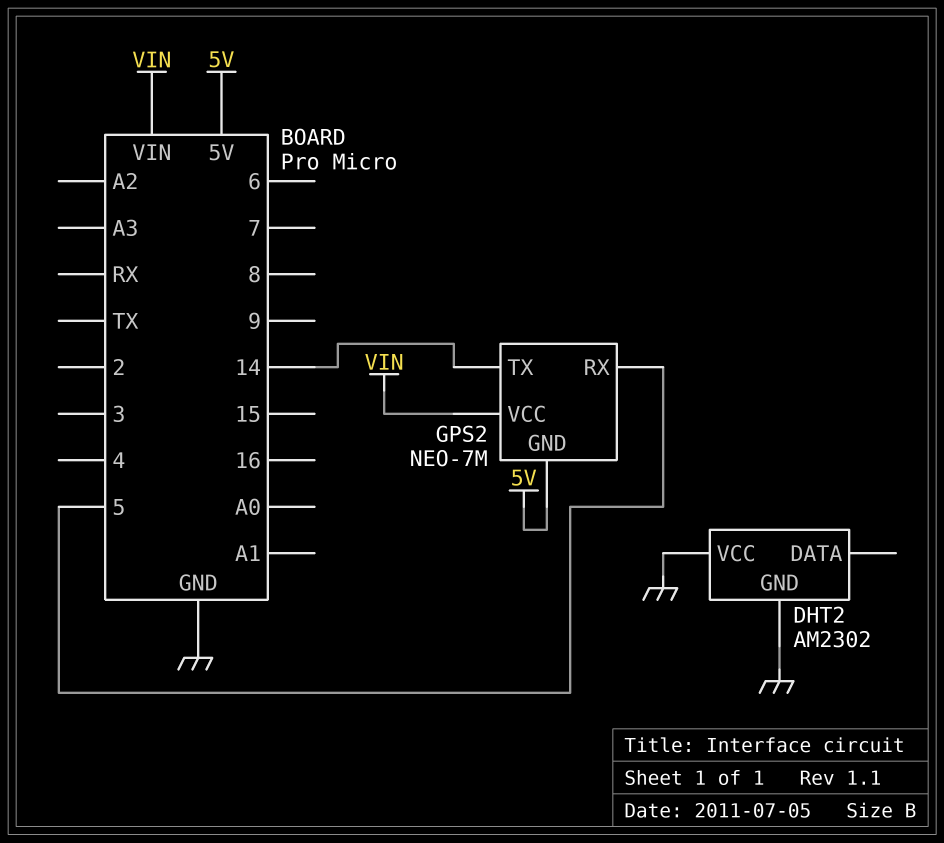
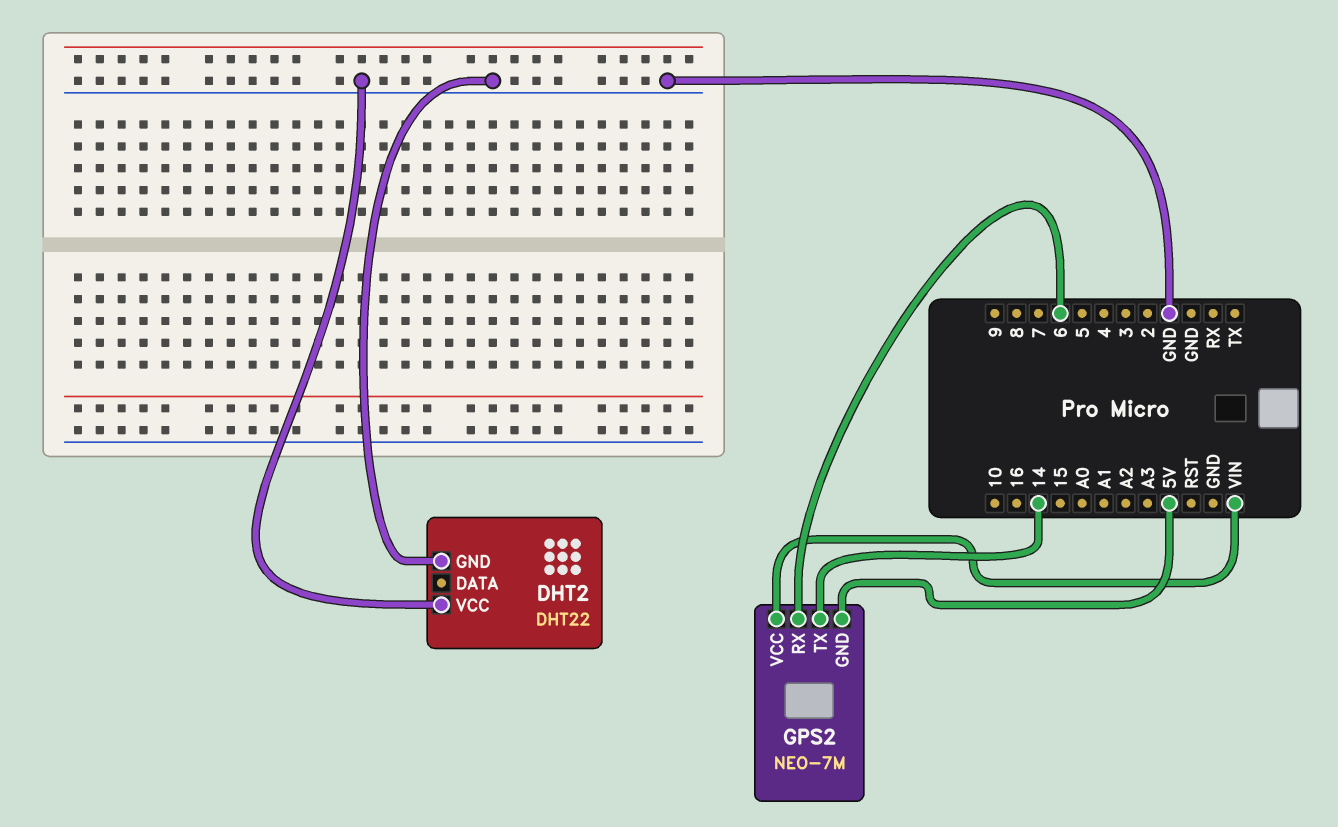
DHT2: AM2302 -> DHT22
GPS2 pin RX: 5 -> 6

